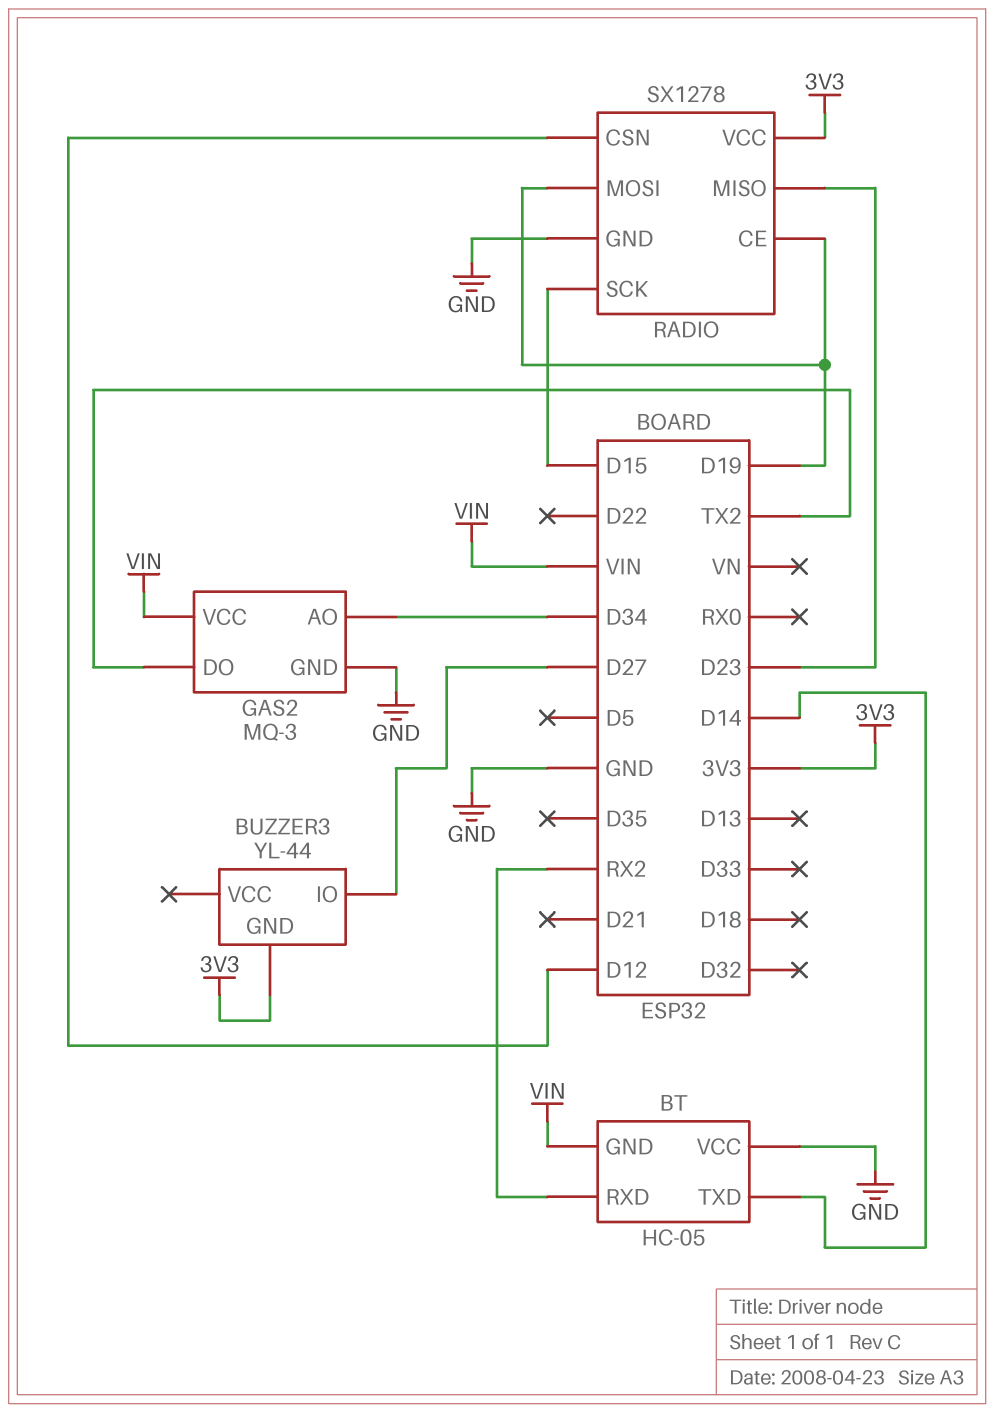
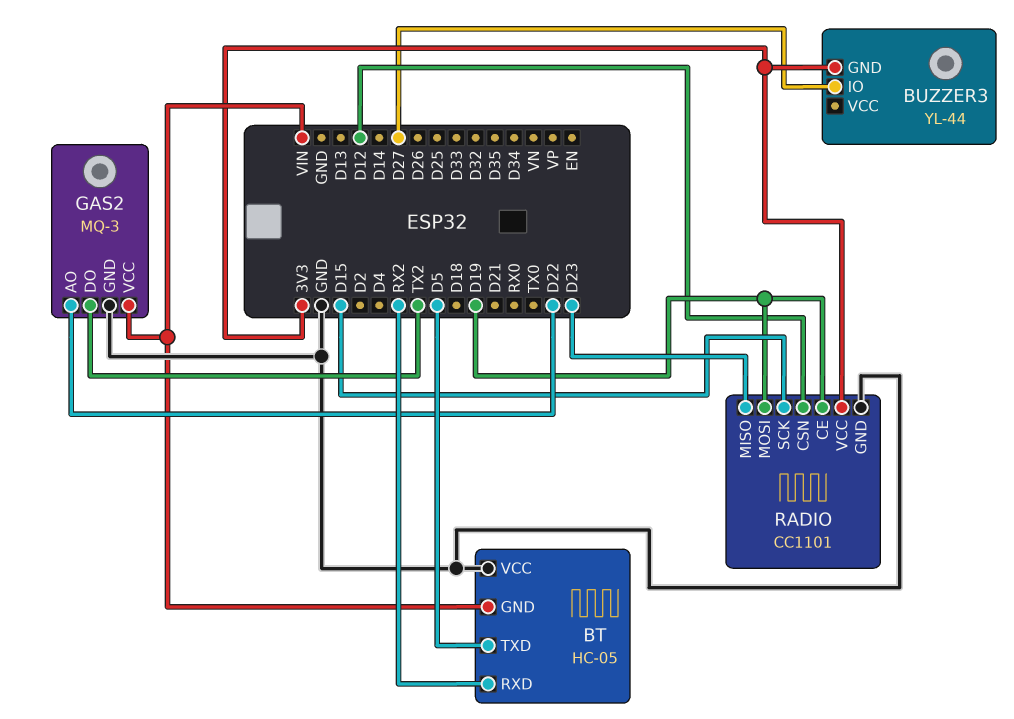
BT pin TXD: D14 -> D5
GAS2 pin AO: D34 -> D22
RADIO: SX1278 -> CC1101

